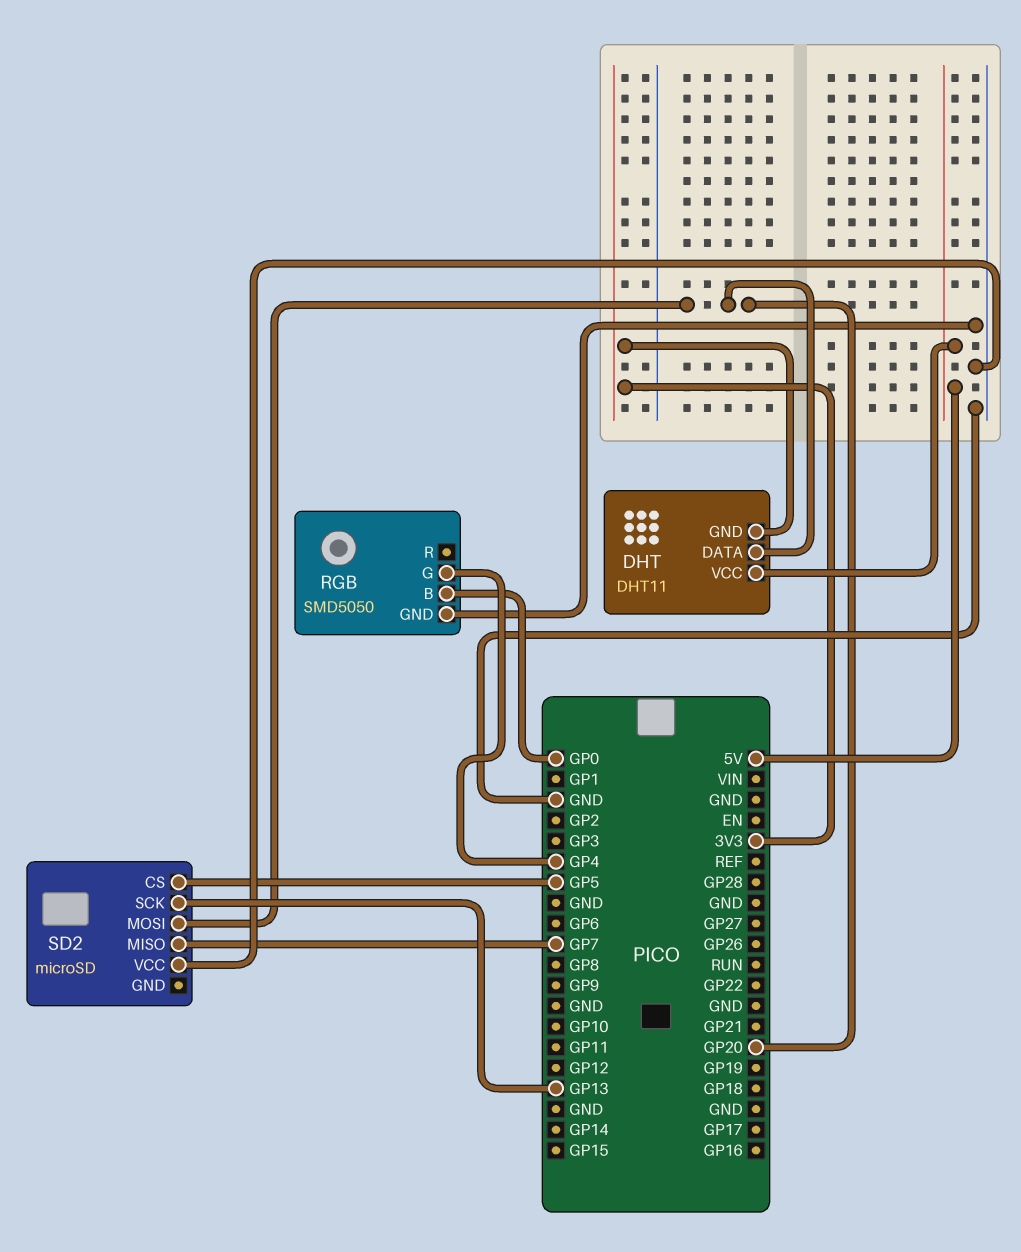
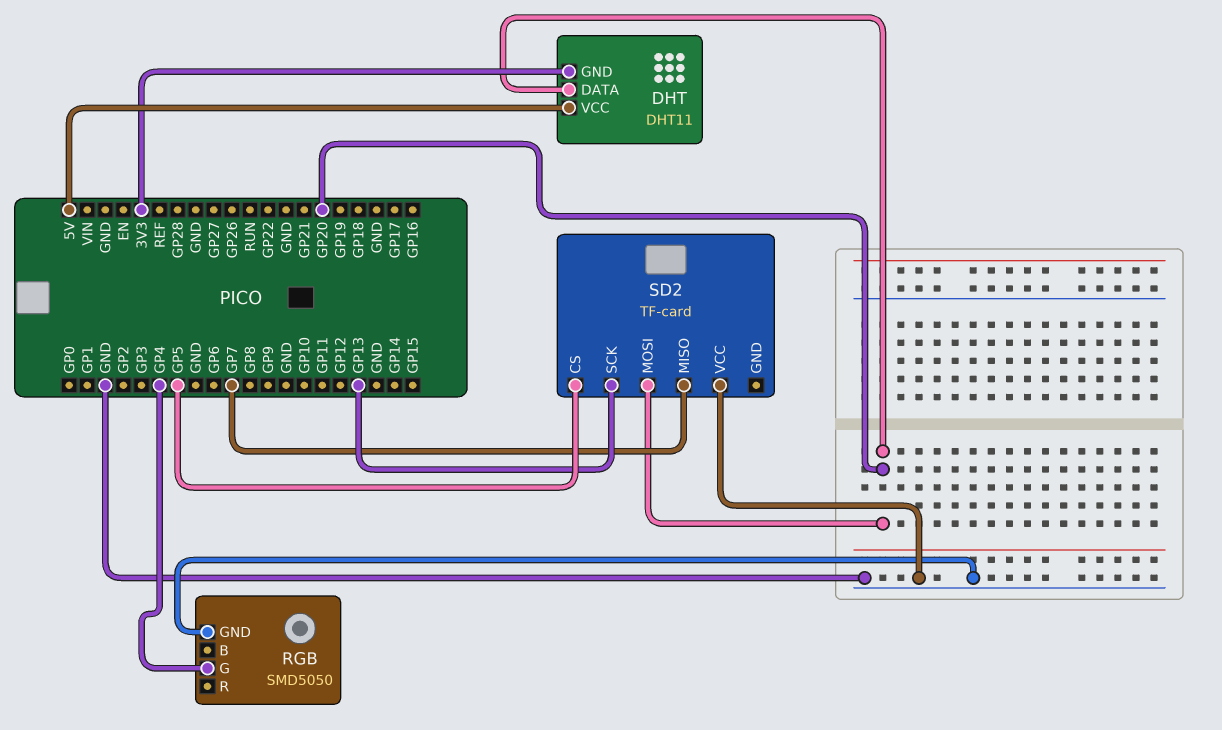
RGB pin B: GP0 -> none
SD2: microSD -> TF-card

